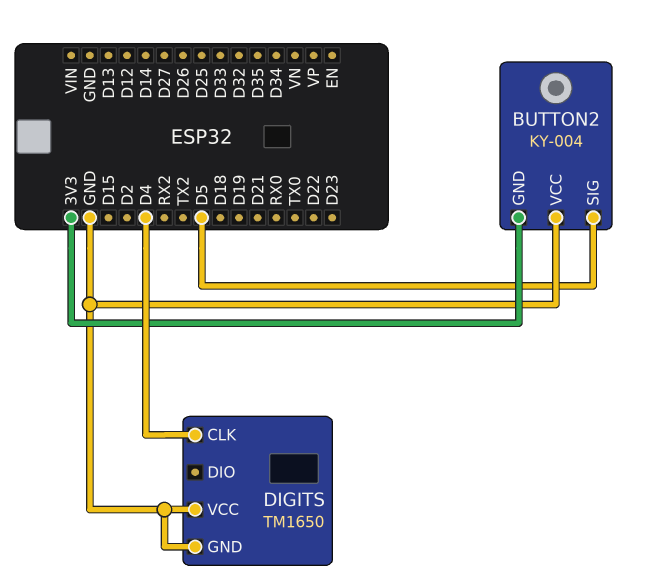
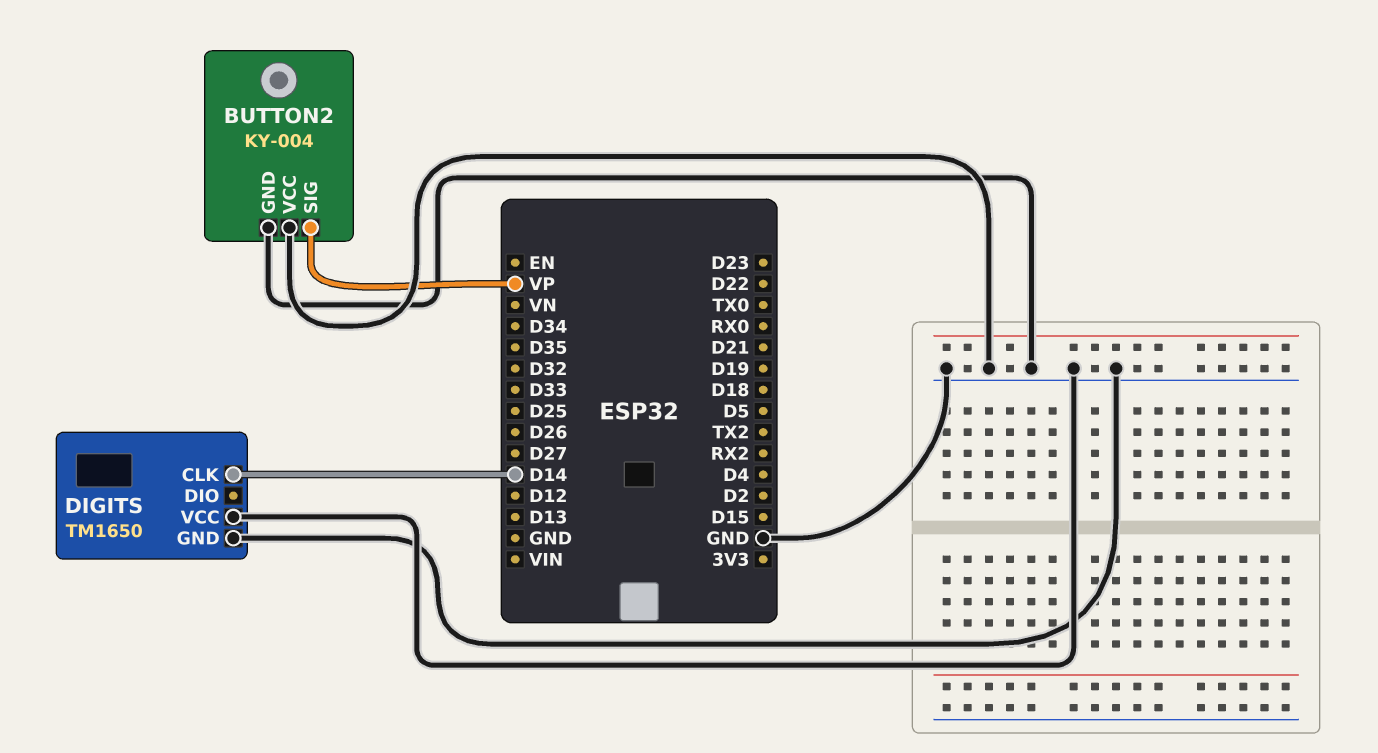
BUTTON2 pin GND: 3V3 -> GND
BUTTON2 pin SIG: D5 -> VP
DIGITS pin CLK: D4 -> D14

